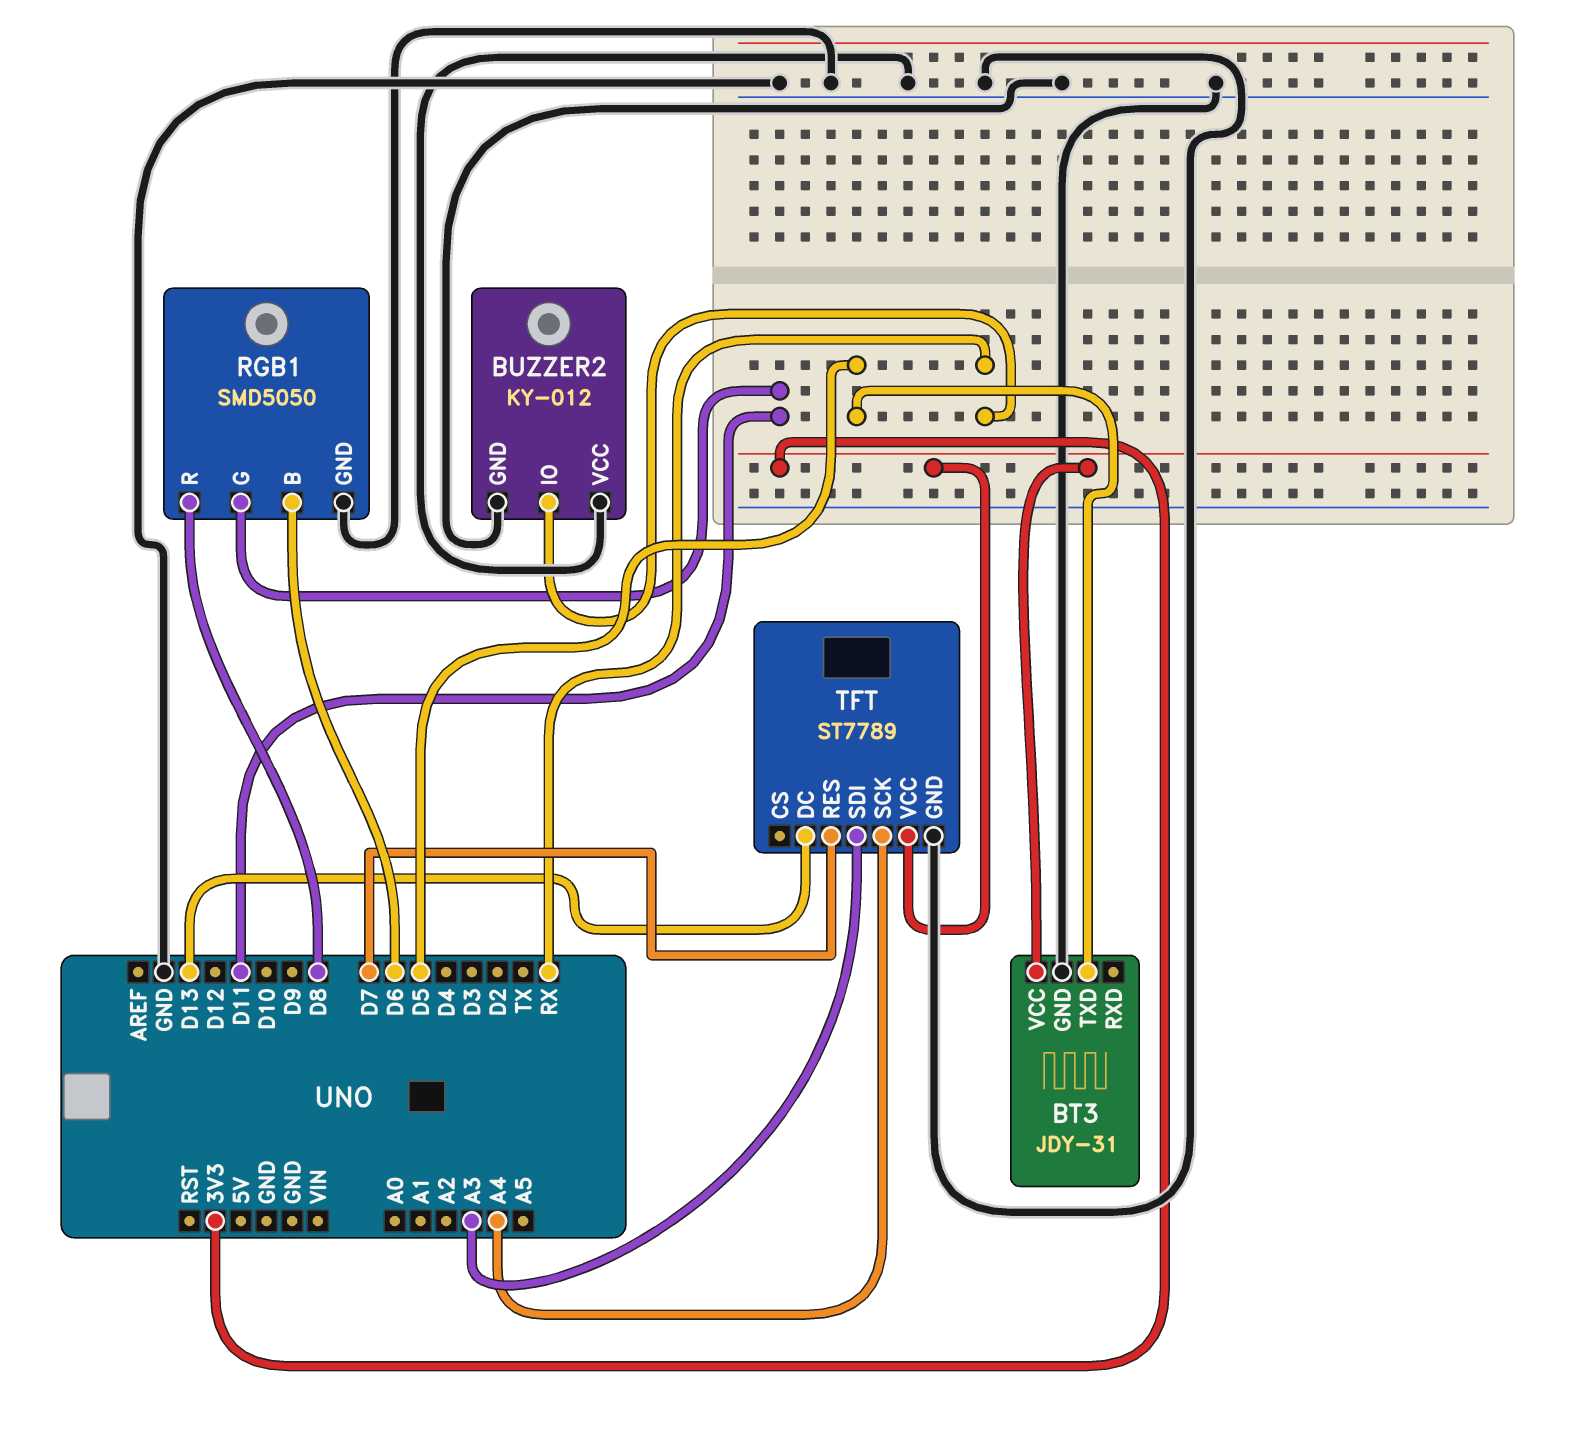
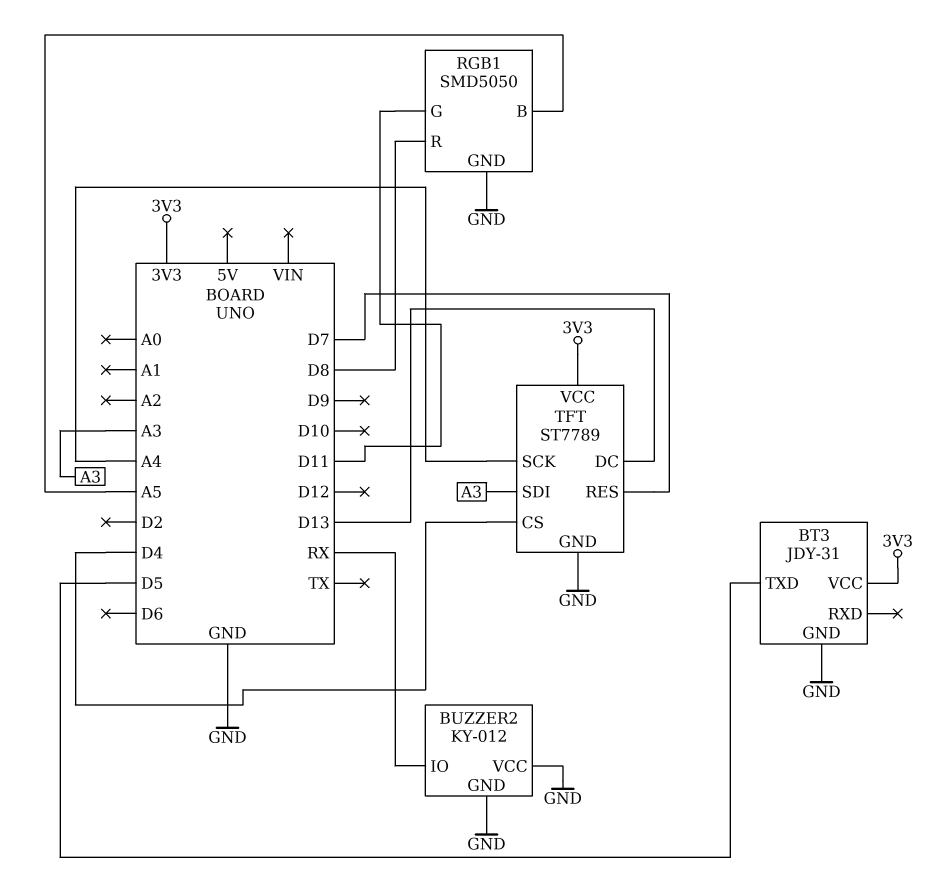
RGB1 pin B: D6 -> A5
TFT pin CS: none -> D4

